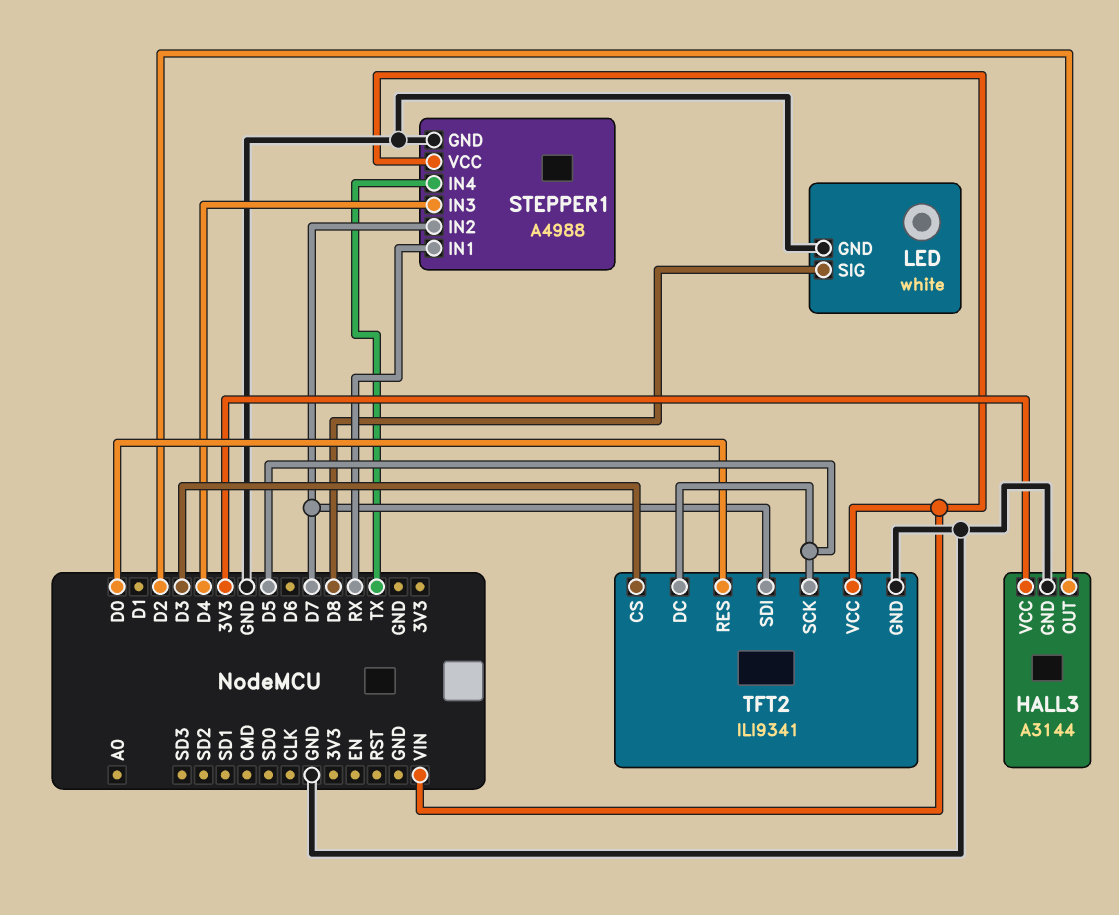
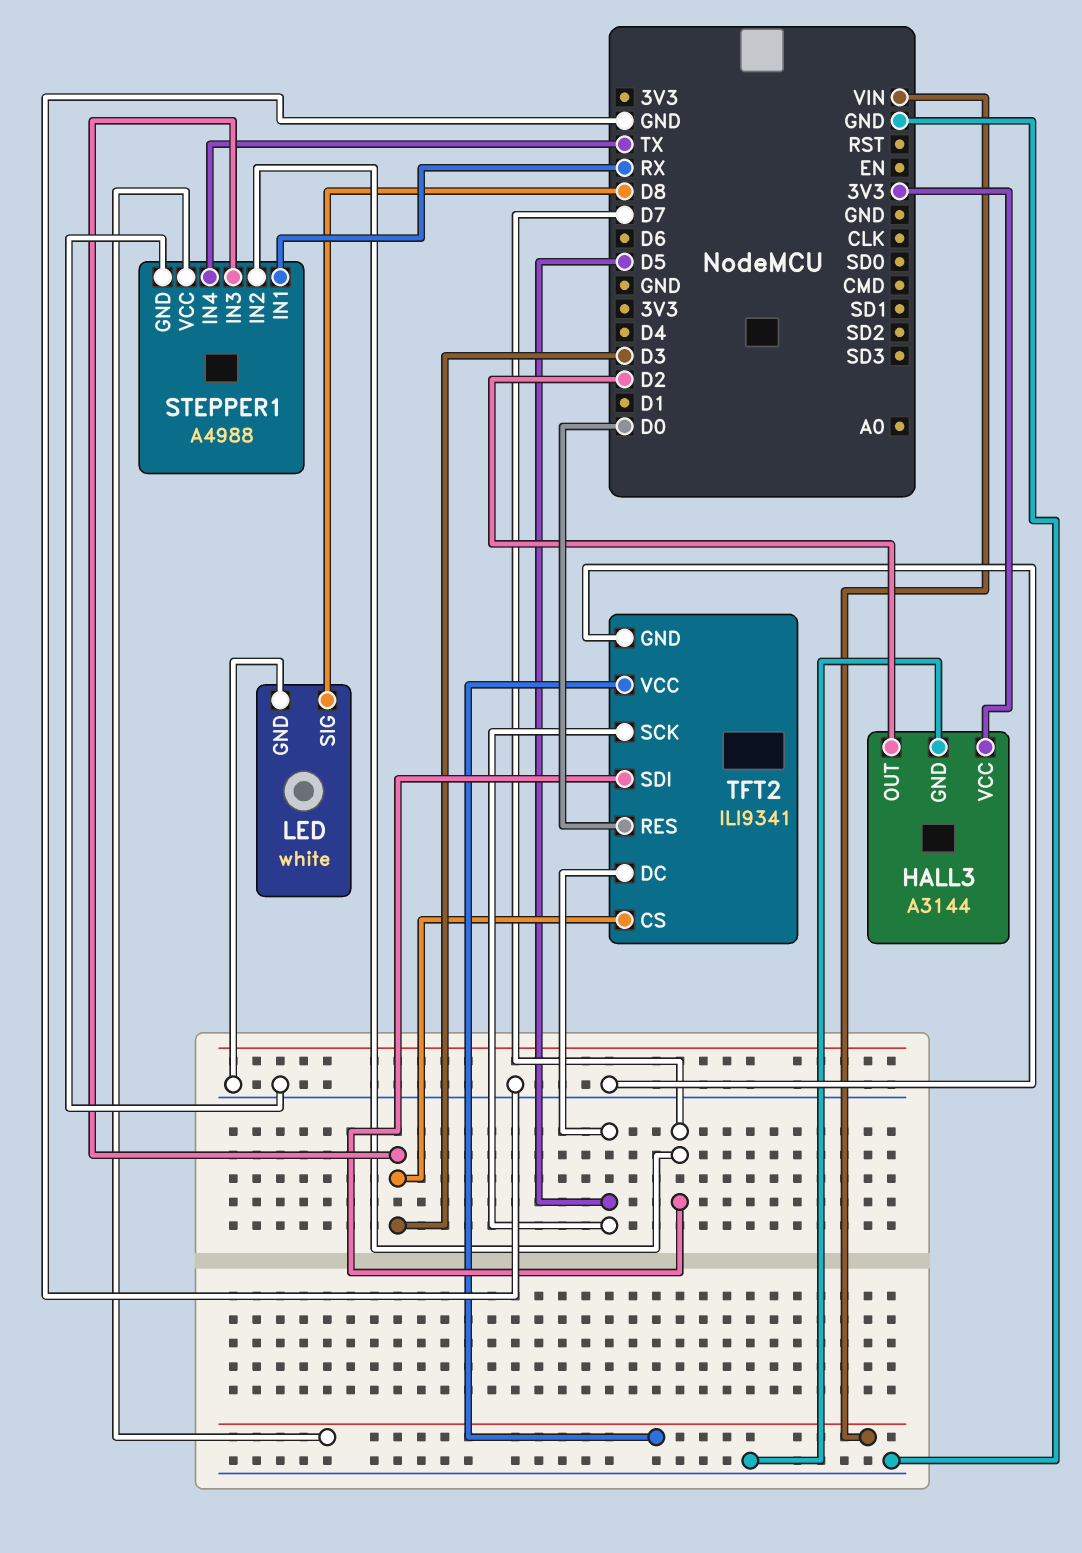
STEPPER1 pin IN3: D4 -> D3

